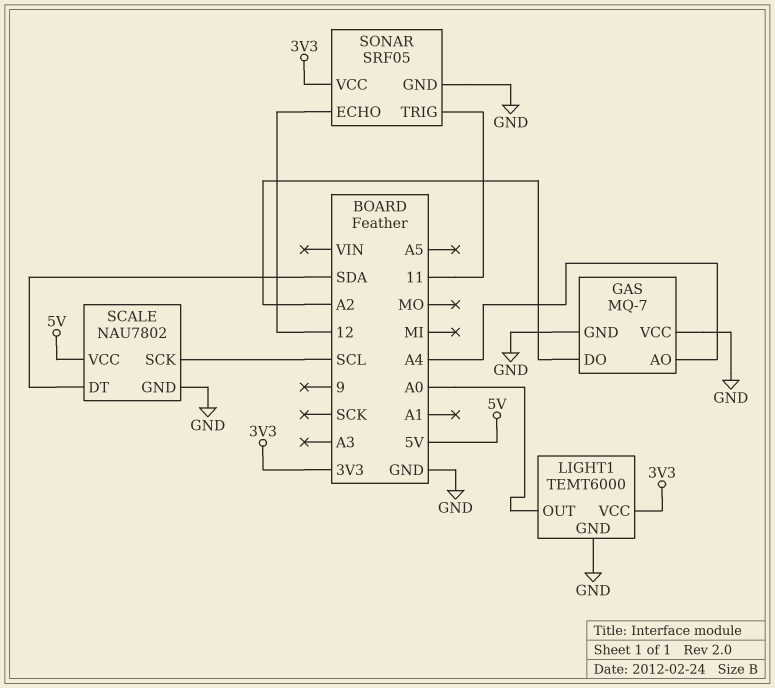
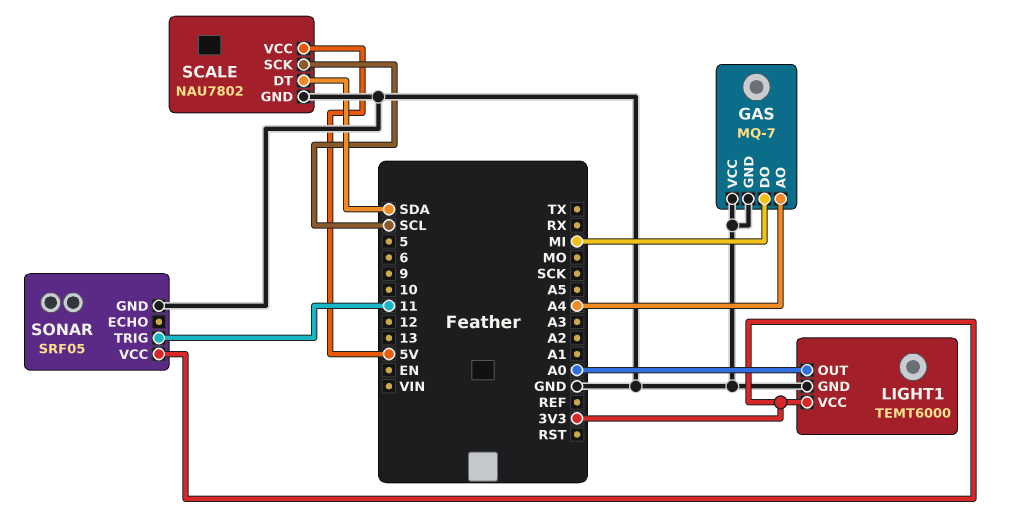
GAS pin DO: A2 -> MI
SONAR pin ECHO: 12 -> none

